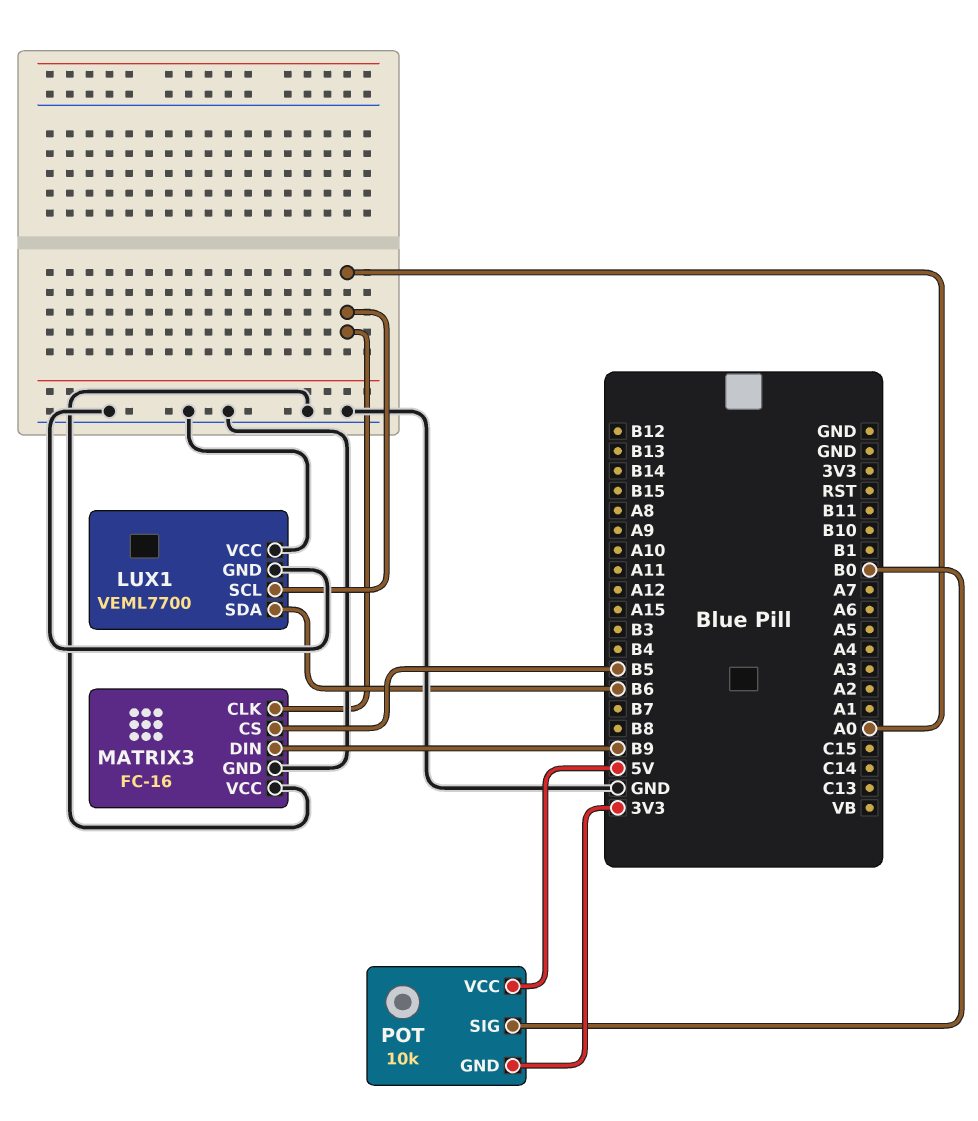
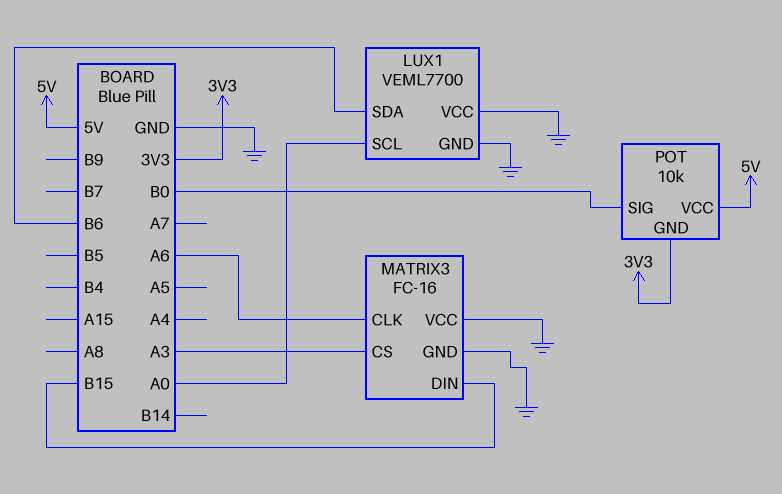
MATRIX3 pin CLK: A0 -> A6
MATRIX3 pin CS: B5 -> A3
MATRIX3 pin DIN: B9 -> B15

